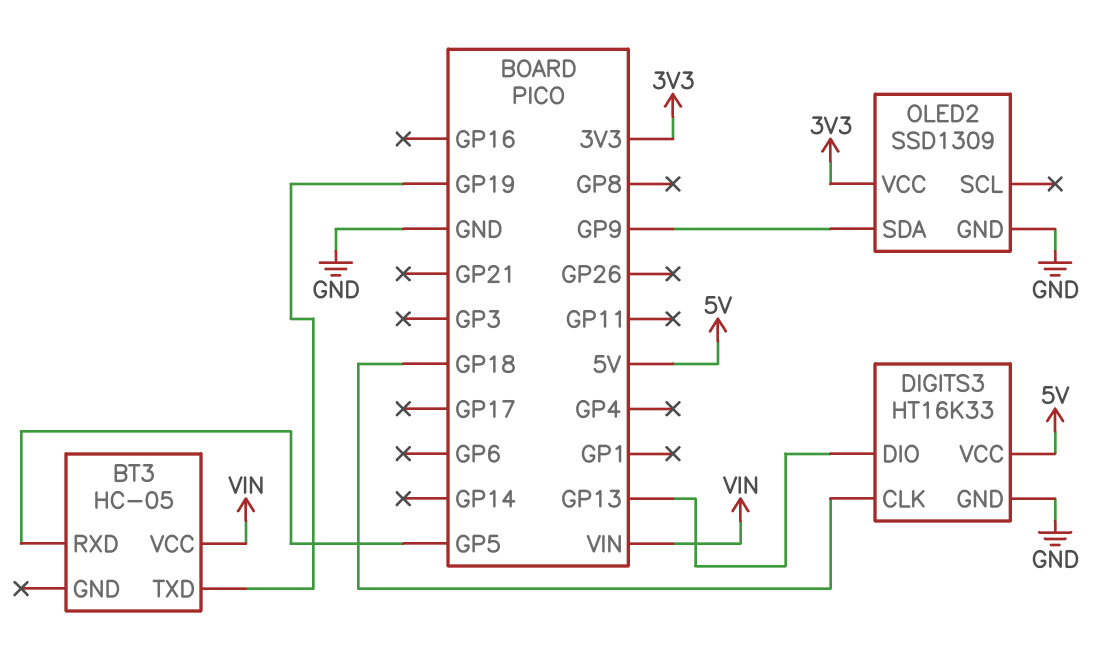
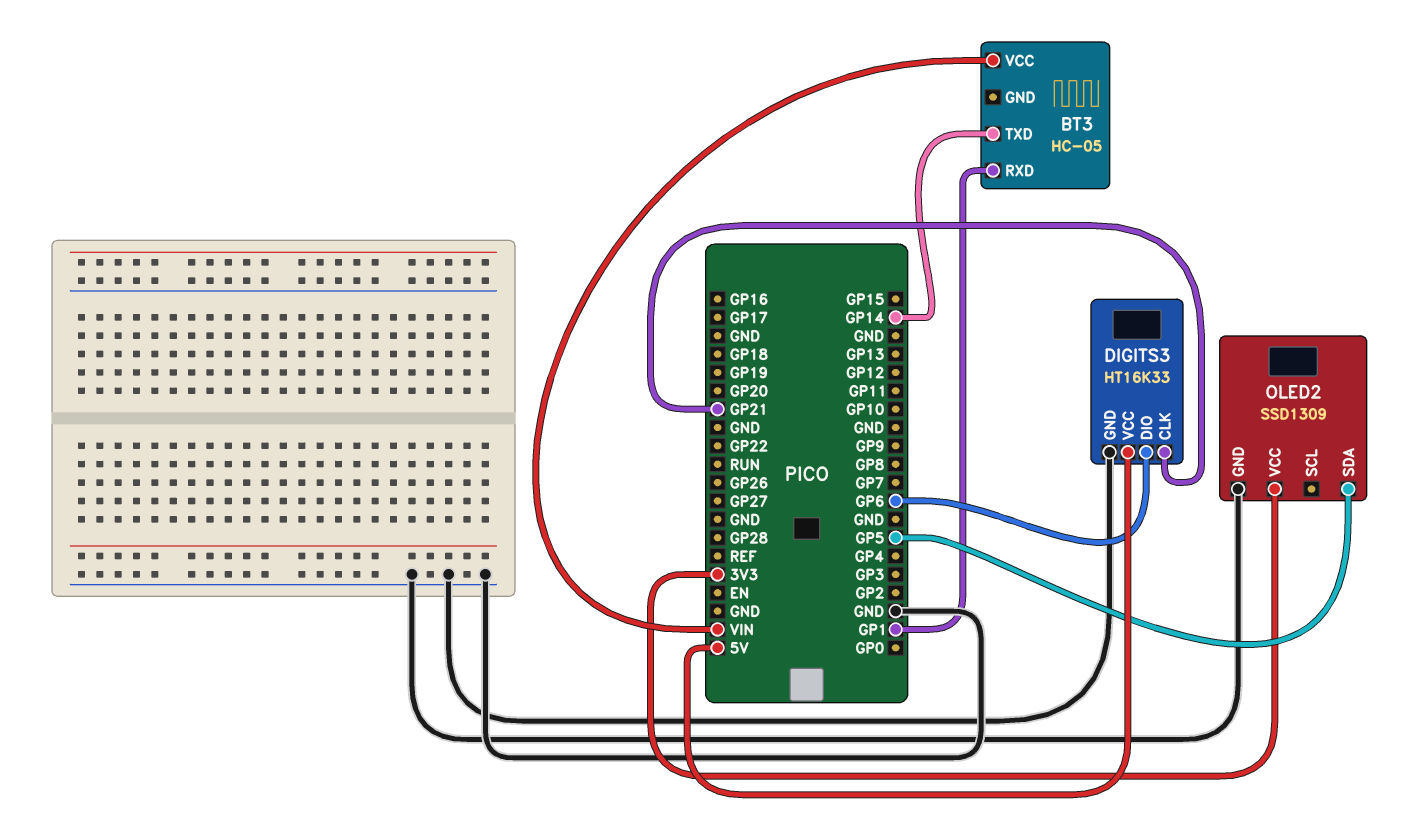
BT3 pin RXD: GP5 -> GP1
BT3 pin TXD: GP19 -> GP14
DIGITS3 pin CLK: GP18 -> GP21
DIGITS3 pin DIO: GP13 -> GP6
OLED2 pin SDA: GP9 -> GP5

